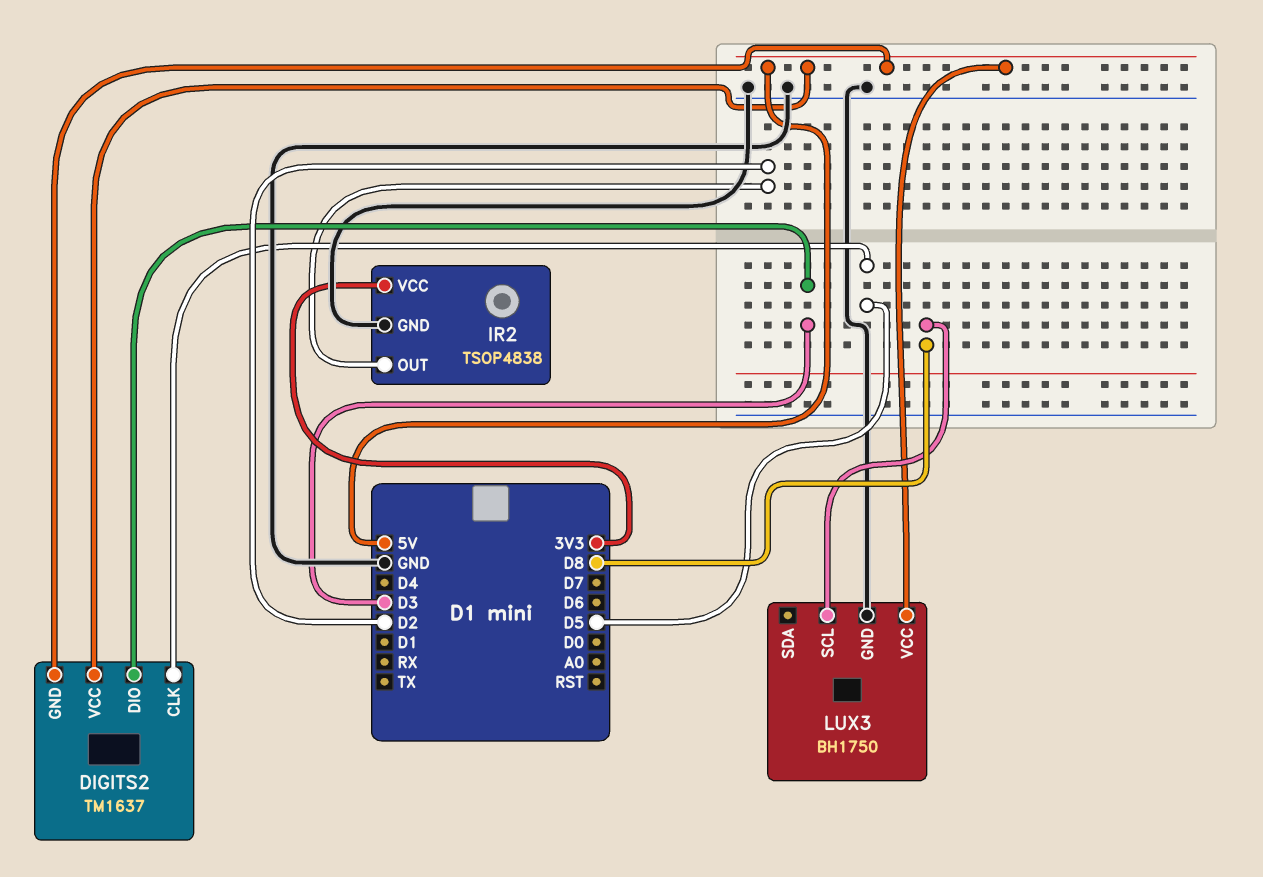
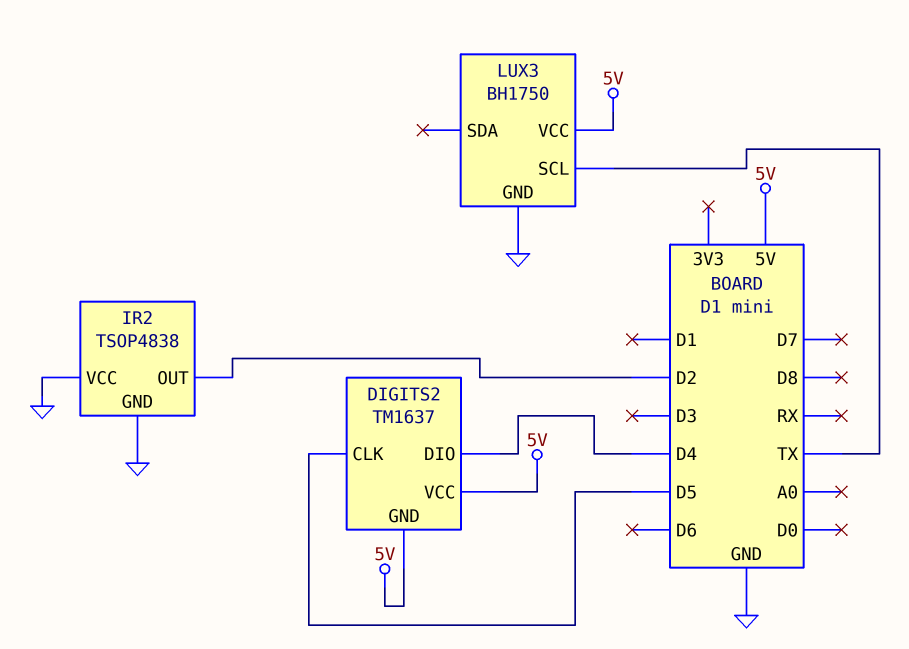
DIGITS2 pin DIO: D3 -> D4
IR2 pin VCC: 3V3 -> GND
LUX3 pin SCL: D8 -> TX

